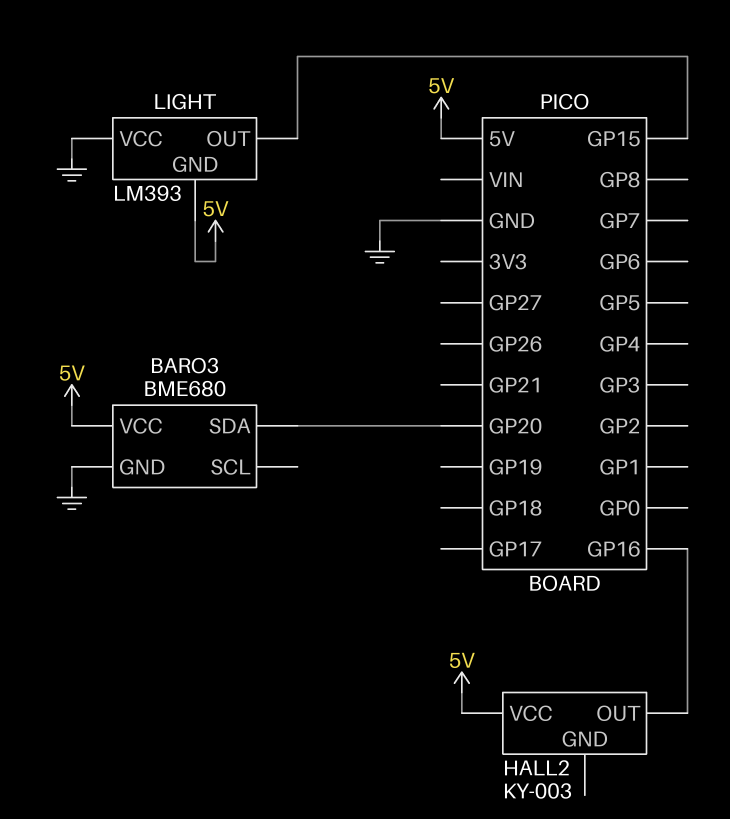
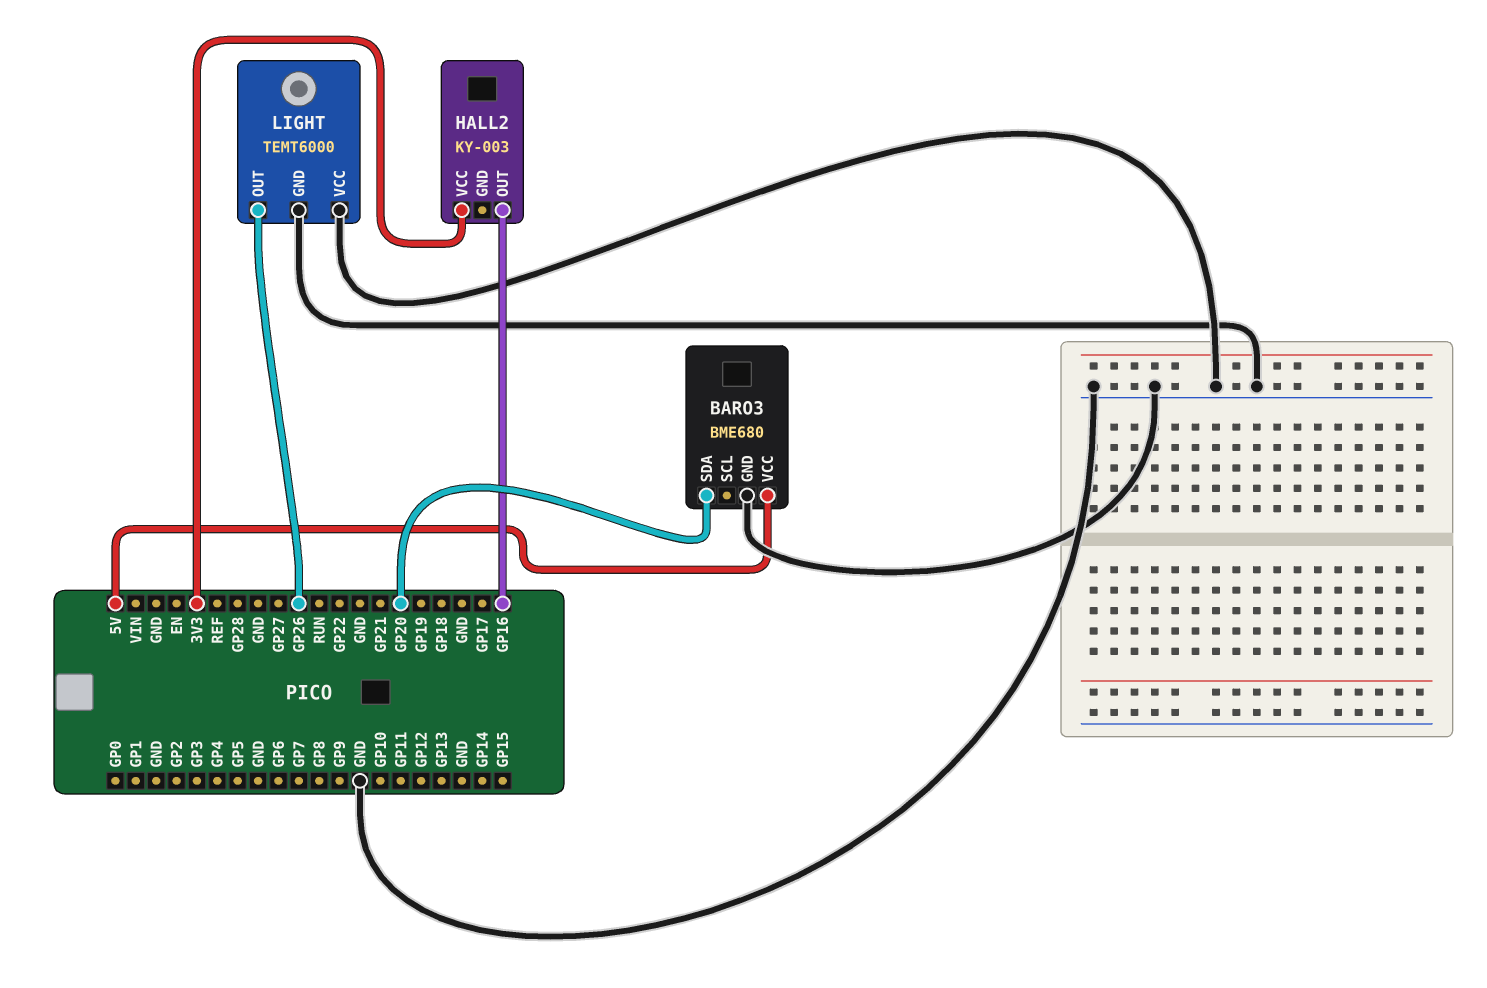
HALL2 pin VCC: 5V -> 3V3
LIGHT: LM393 -> TEMT6000
LIGHT pin GND: 5V -> GND
LIGHT pin OUT: GP15 -> GP26

